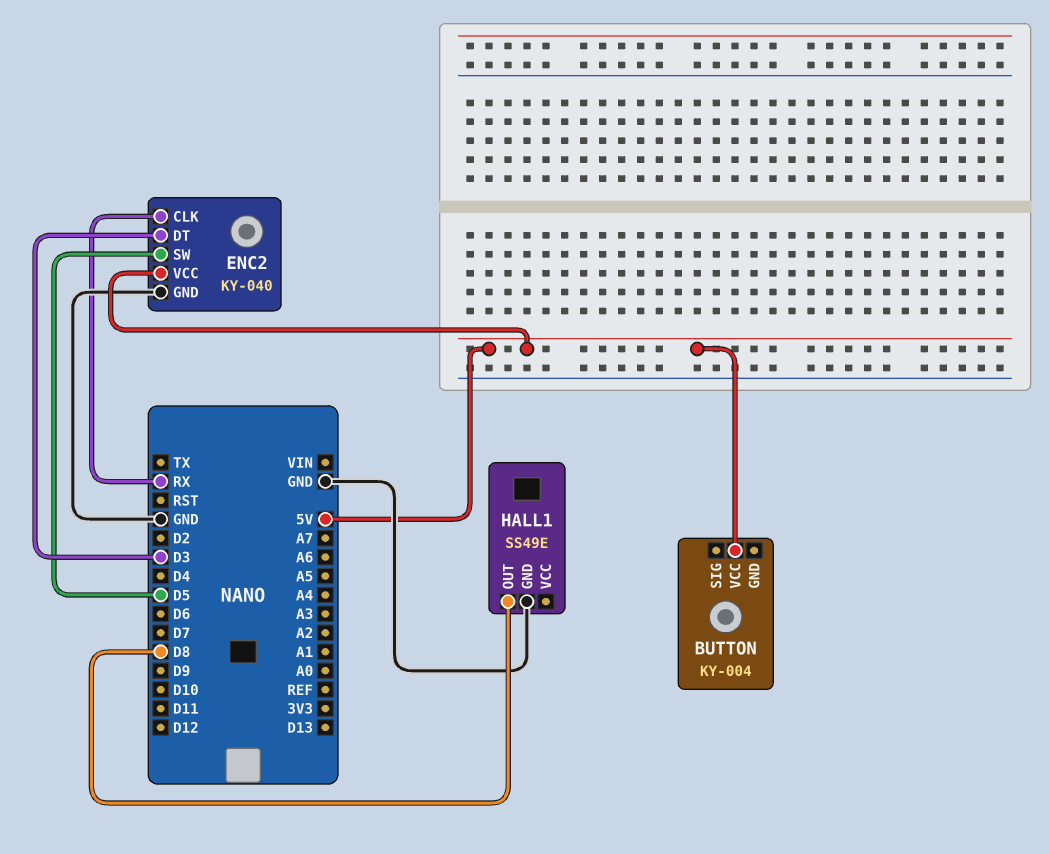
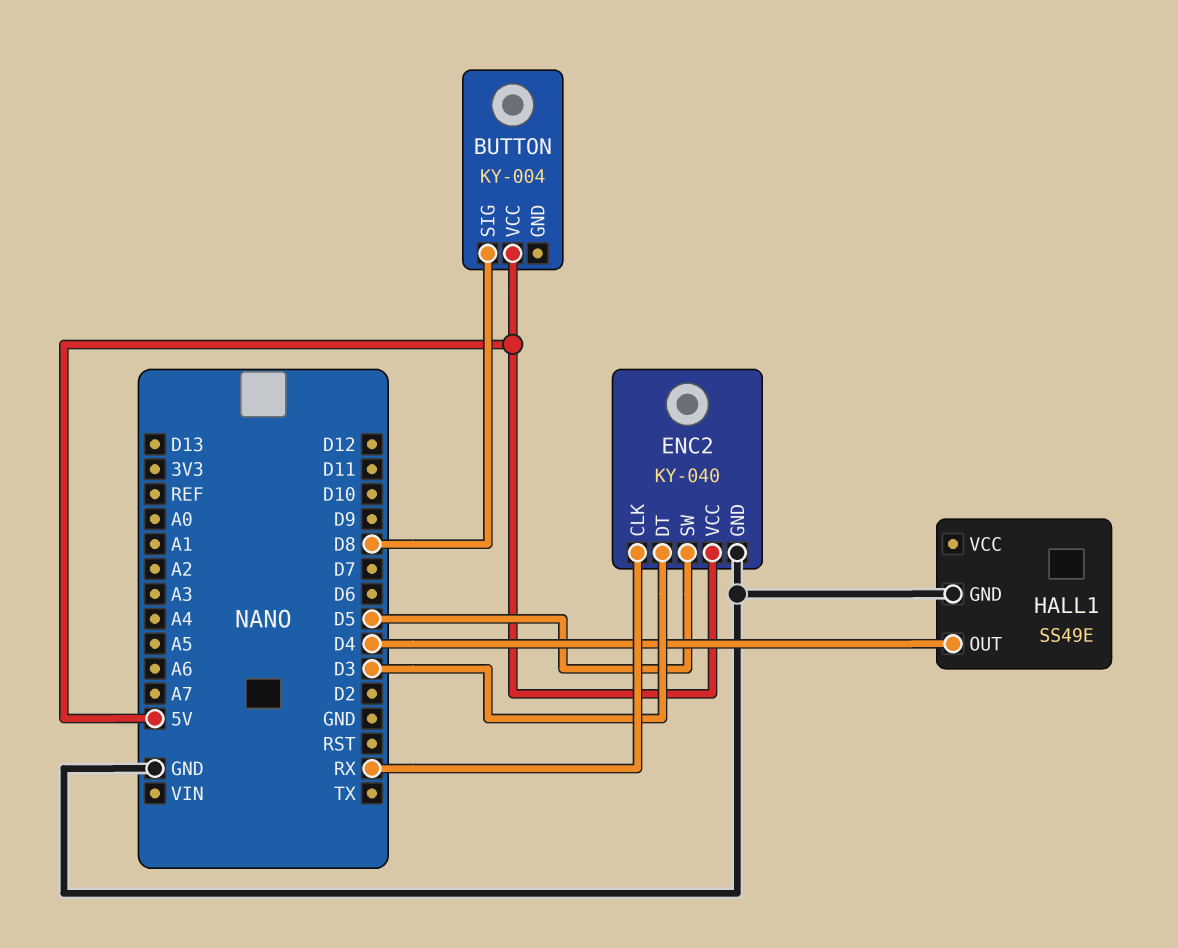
BUTTON pin SIG: none -> D8
HALL1 pin OUT: D8 -> D4

